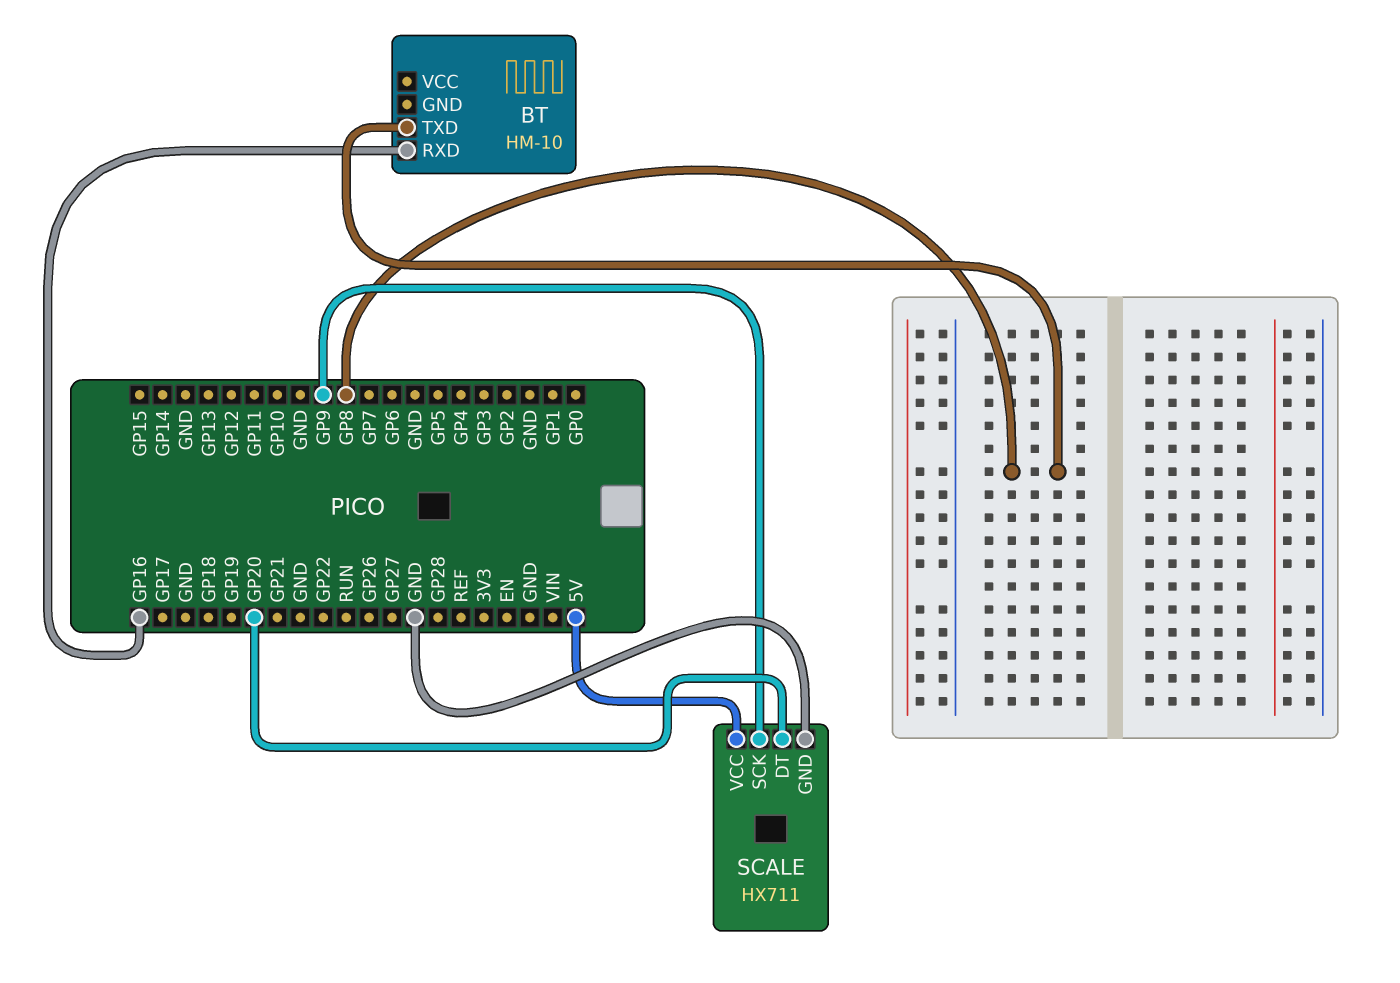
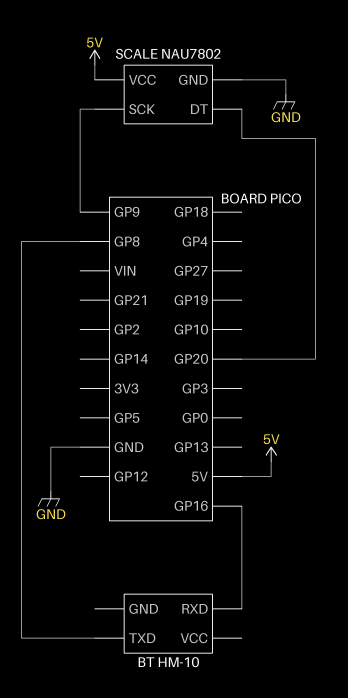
SCALE: HX711 -> NAU7802

